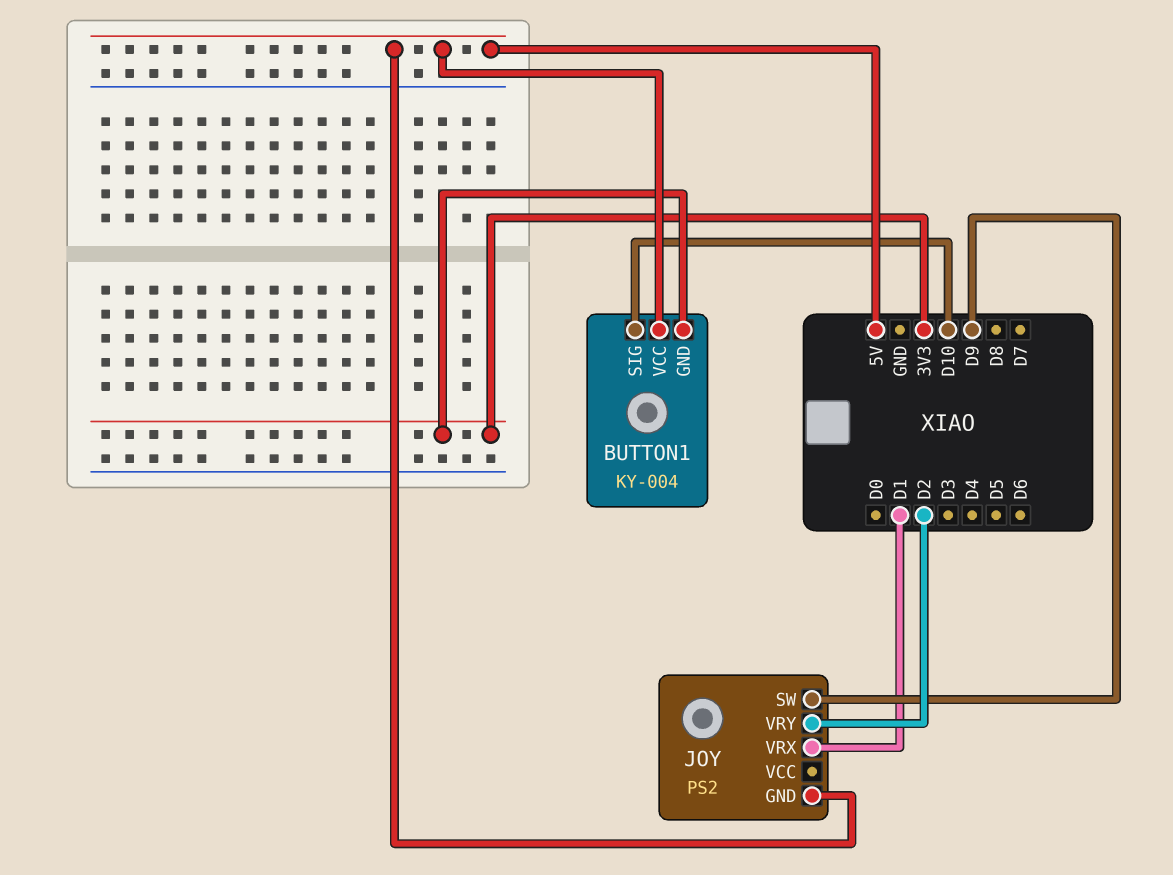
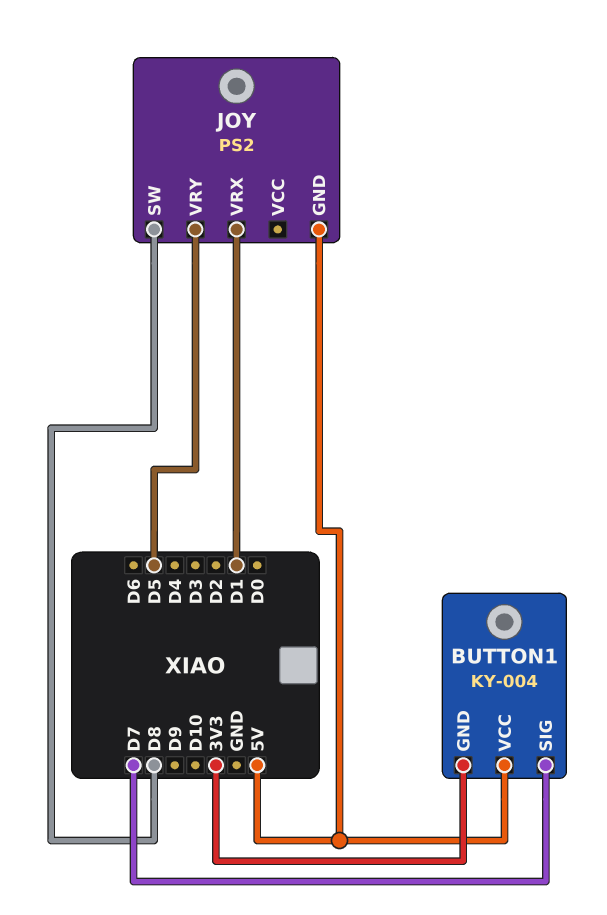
BUTTON1 pin SIG: D10 -> D7
JOY pin SW: D9 -> D8
JOY pin VRY: D2 -> D5

